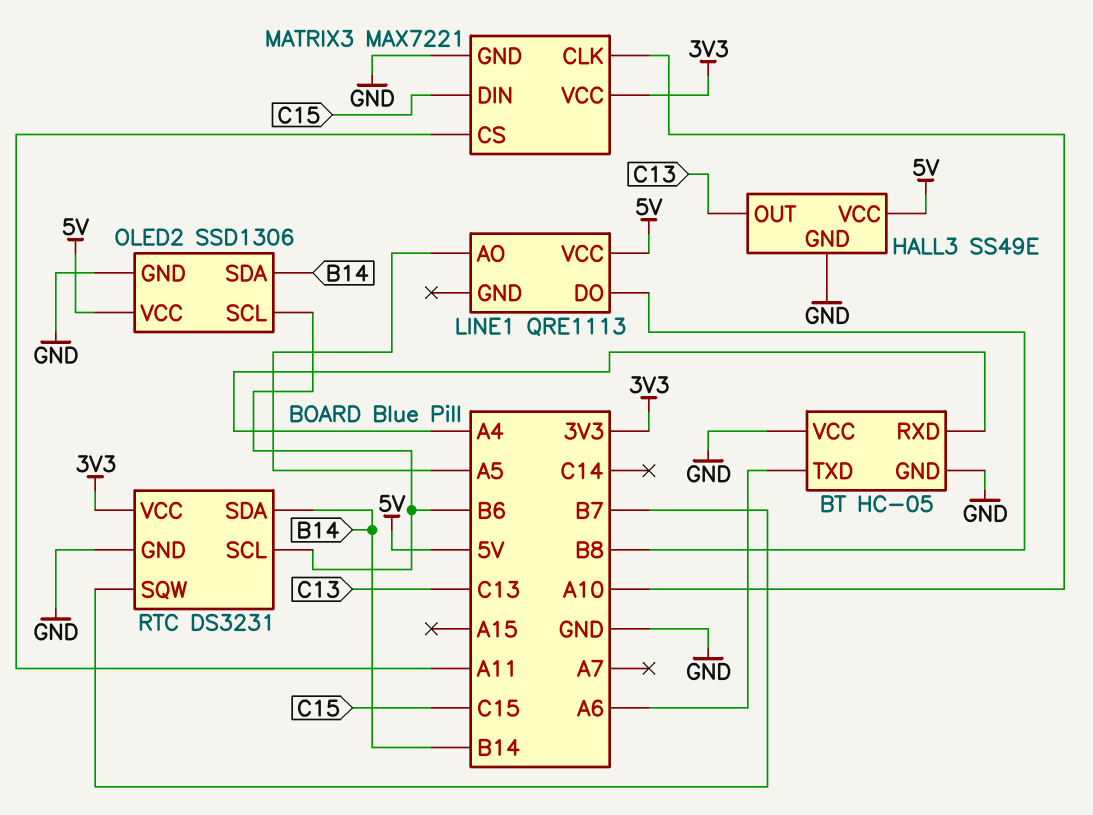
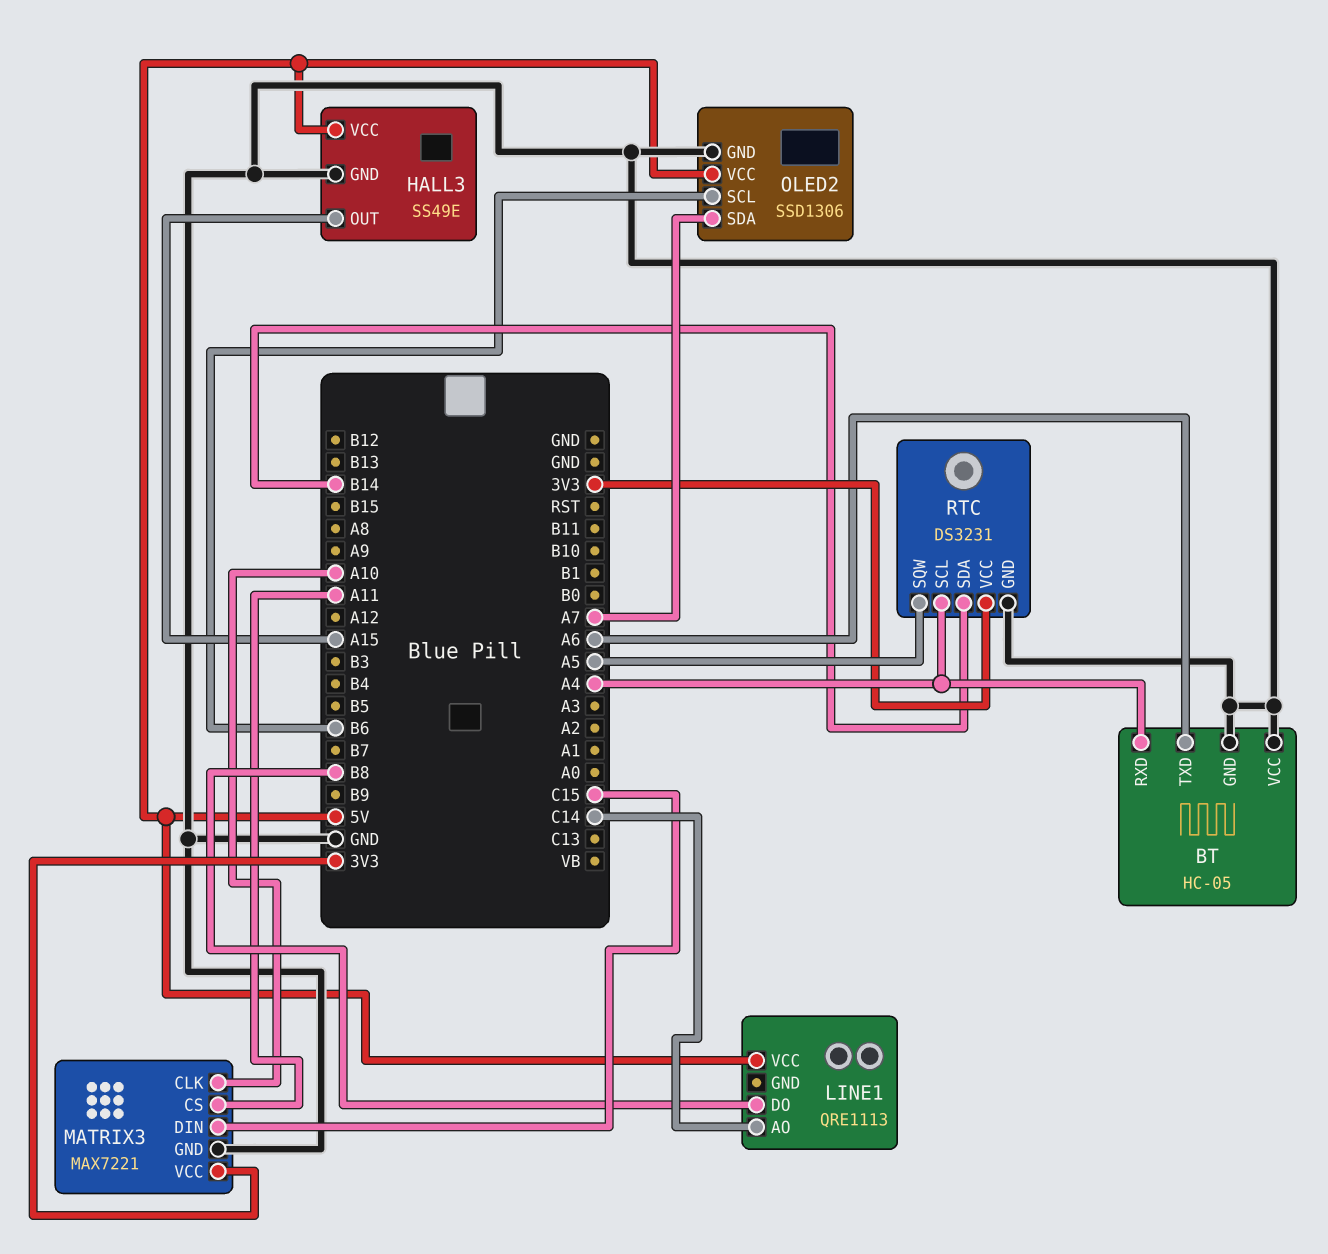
HALL3 pin OUT: C13 -> A15
LINE1 pin AO: A5 -> C14
OLED2 pin SDA: B14 -> A7
RTC pin SCL: B6 -> A4
RTC pin SQW: B7 -> A5

